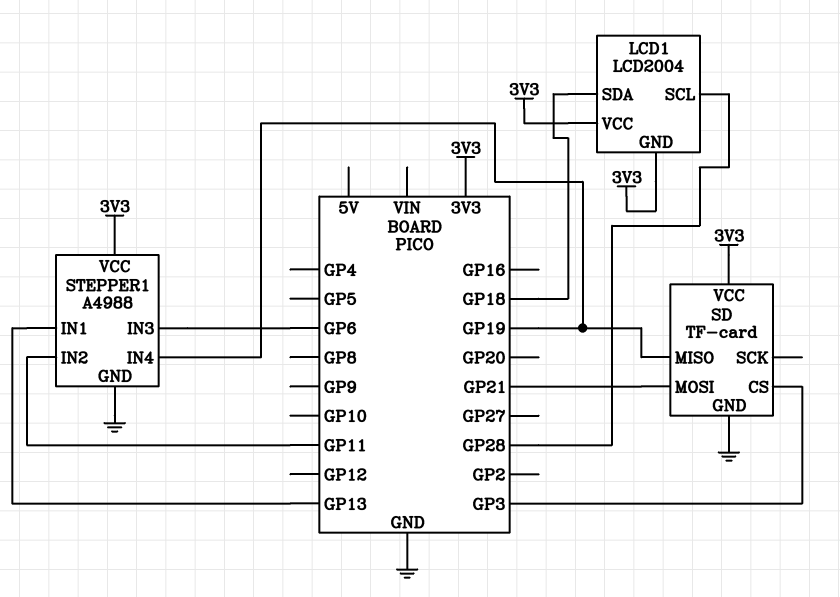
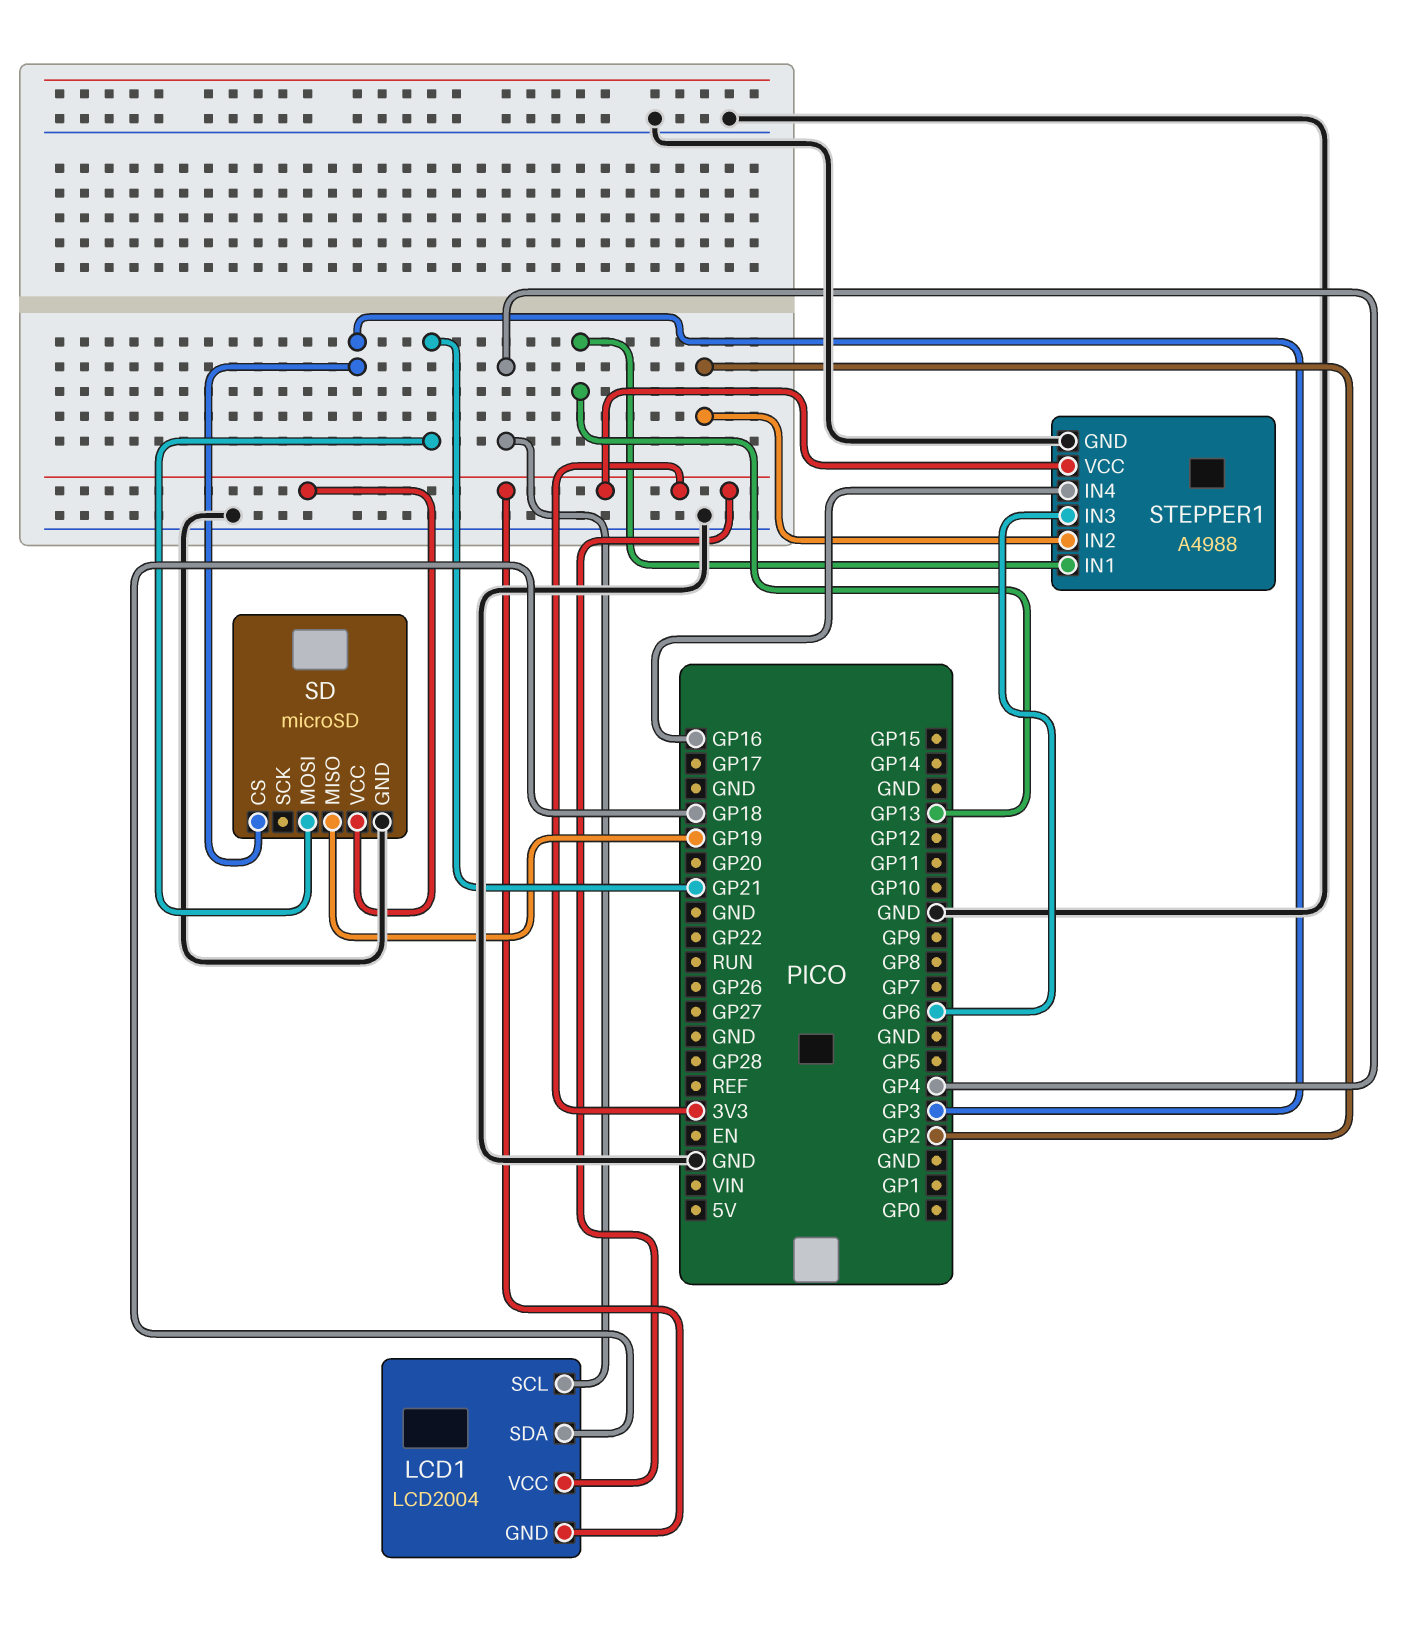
LCD1 pin SCL: GP28 -> GP4
SD: TF-card -> microSD
STEPPER1 pin IN2: GP11 -> GP2
STEPPER1 pin IN4: GP19 -> GP16

